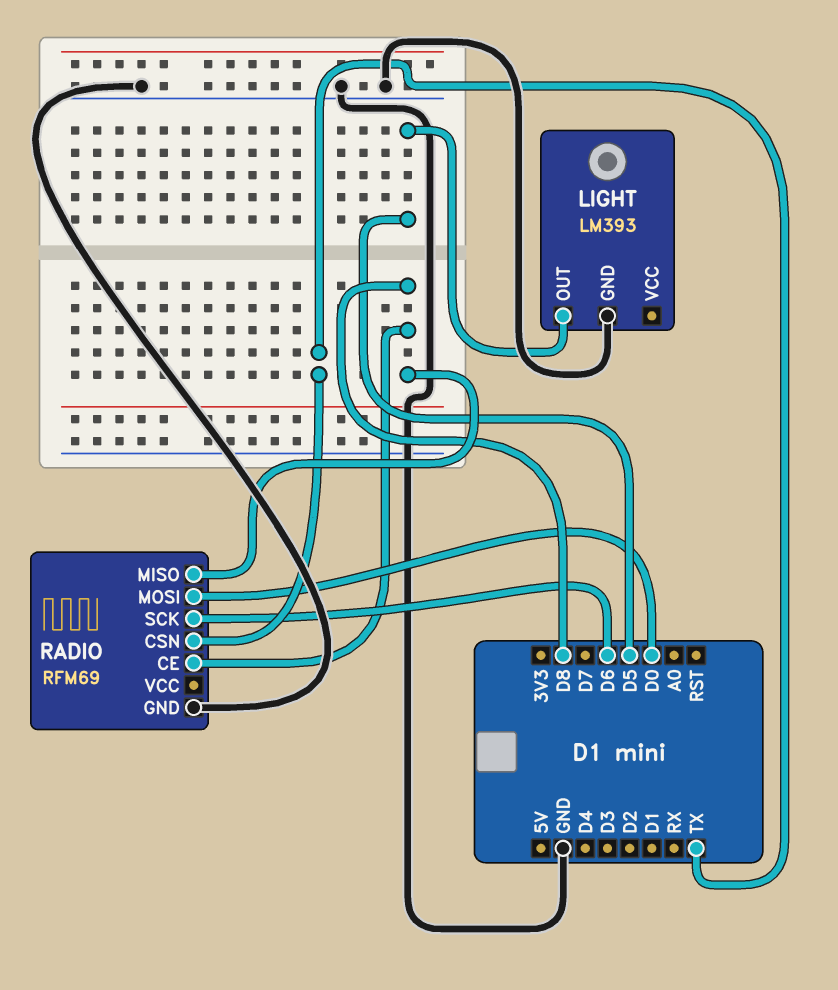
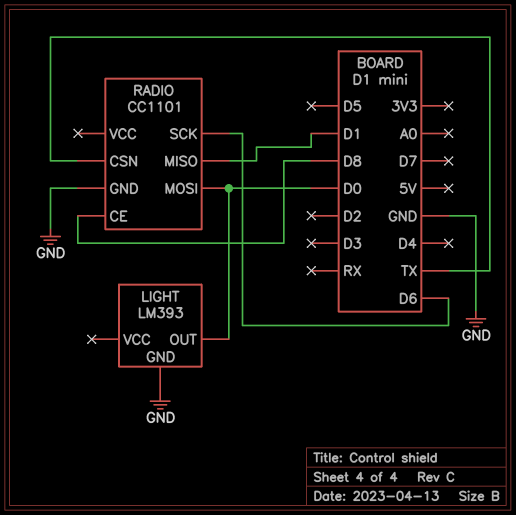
LIGHT pin OUT: D5 -> D0
RADIO: RFM69 -> CC1101
RADIO pin MISO: D8 -> D1

